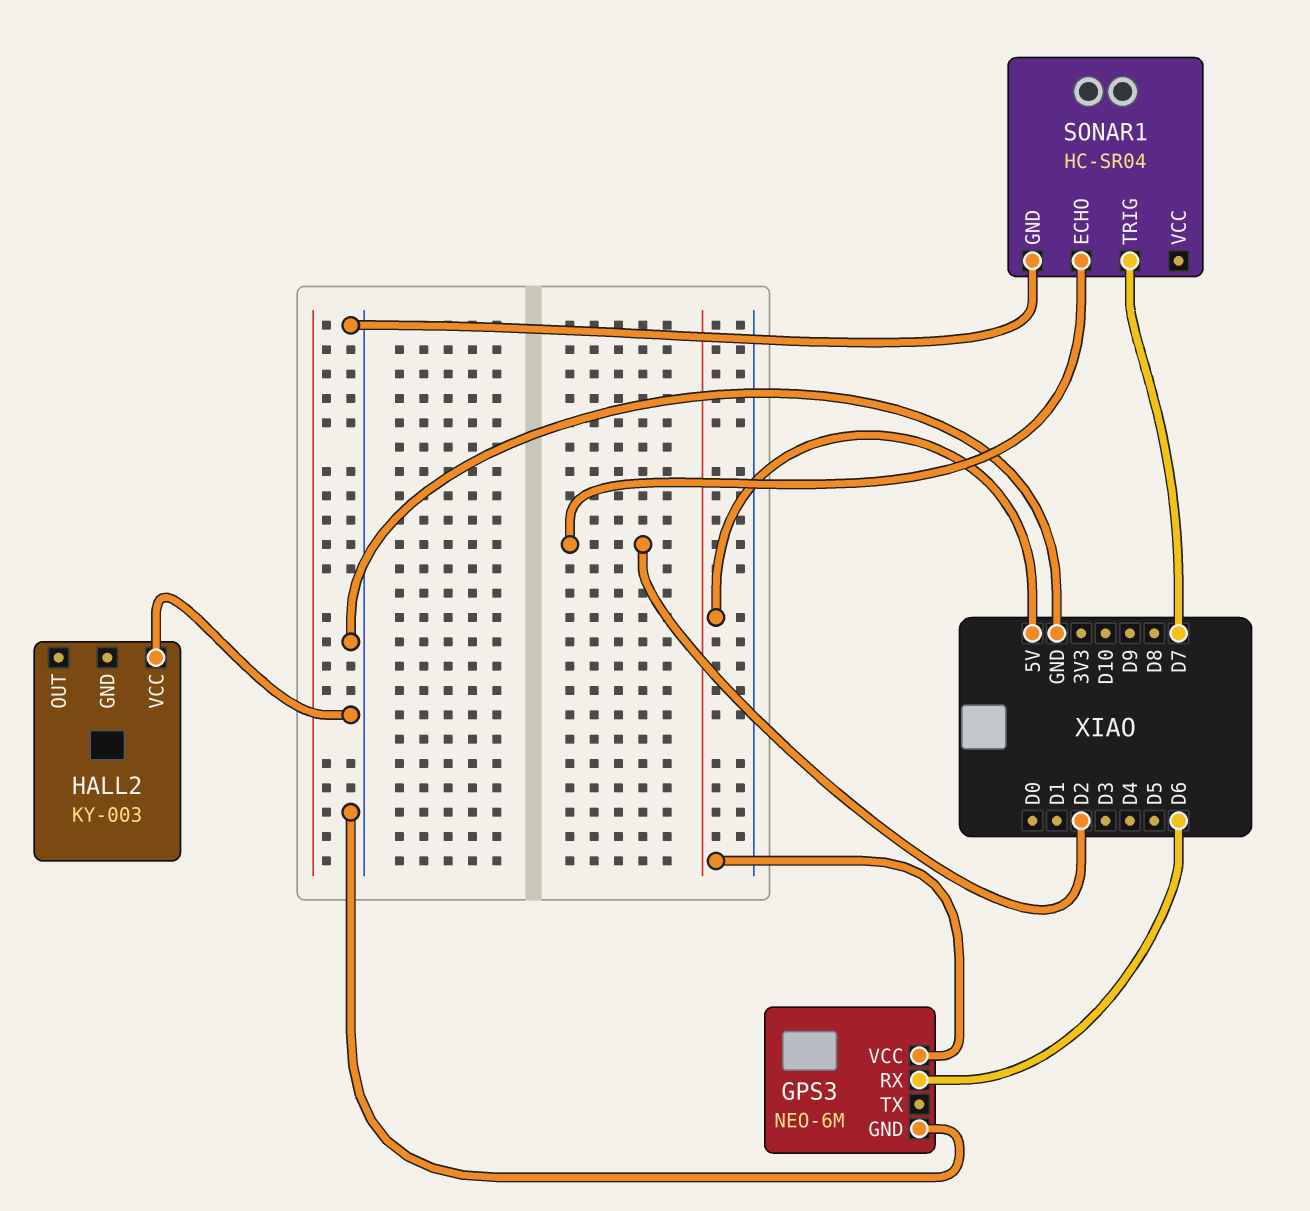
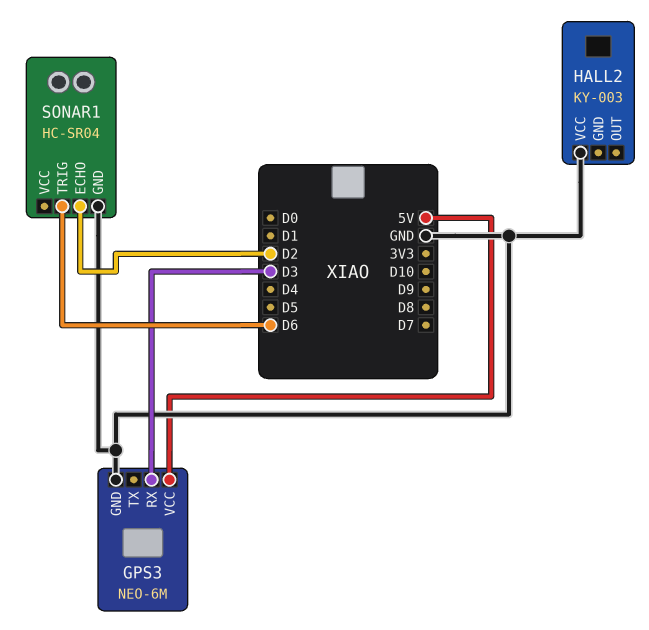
GPS3 pin RX: D6 -> D3
SONAR1 pin TRIG: D7 -> D6

